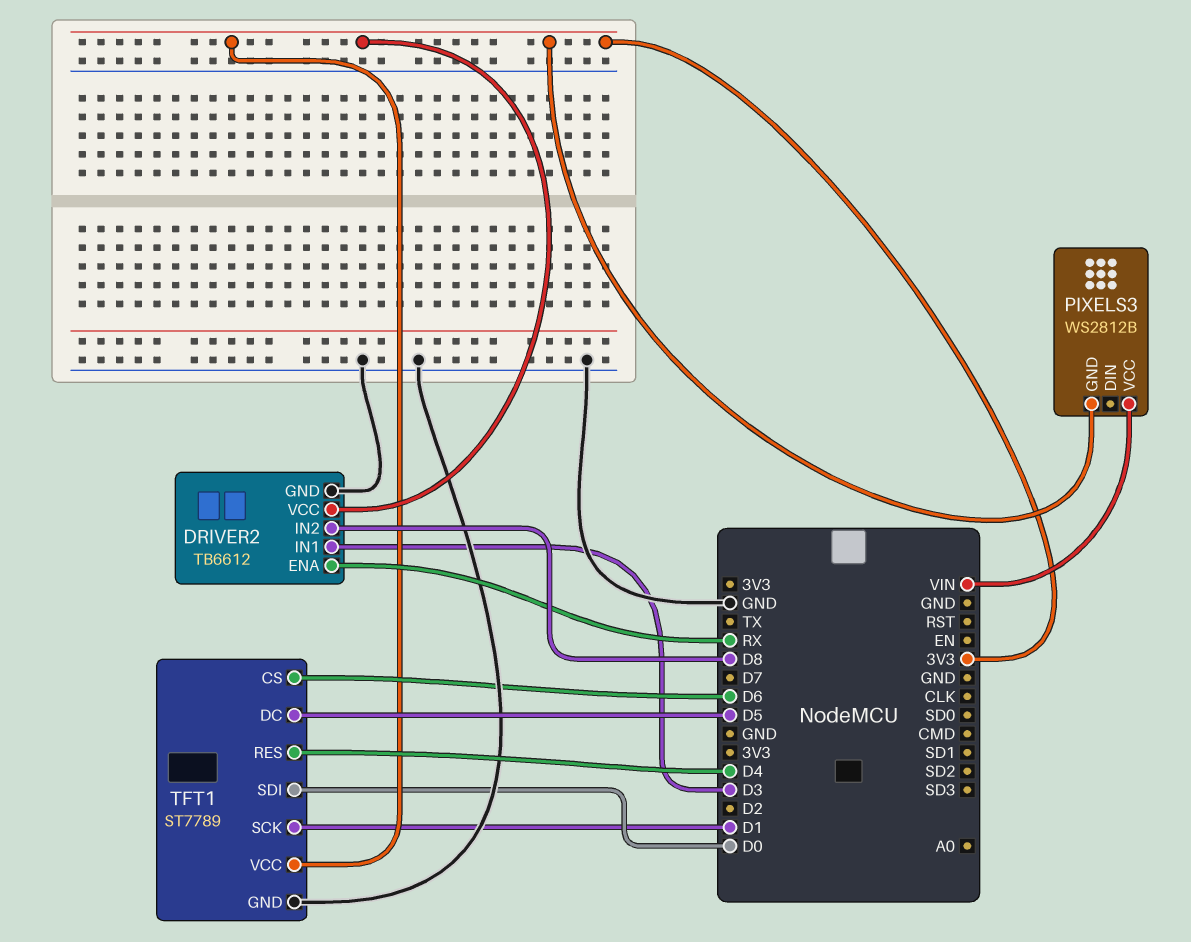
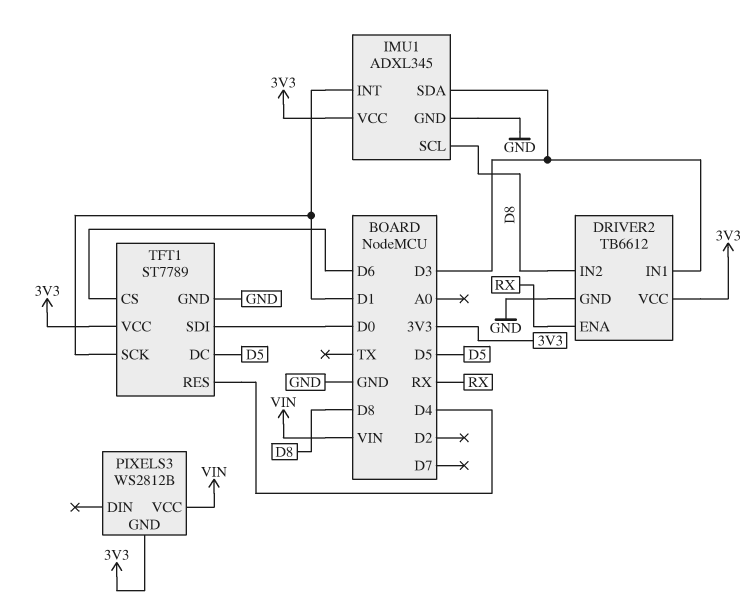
IMU1: none -> ADXL345
IMU1 pin GND: none -> GND
IMU1 pin INT: none -> D1
IMU1 pin SCL: none -> D8
IMU1 pin SDA: none -> D3
IMU1 pin VCC: none -> 3V3

